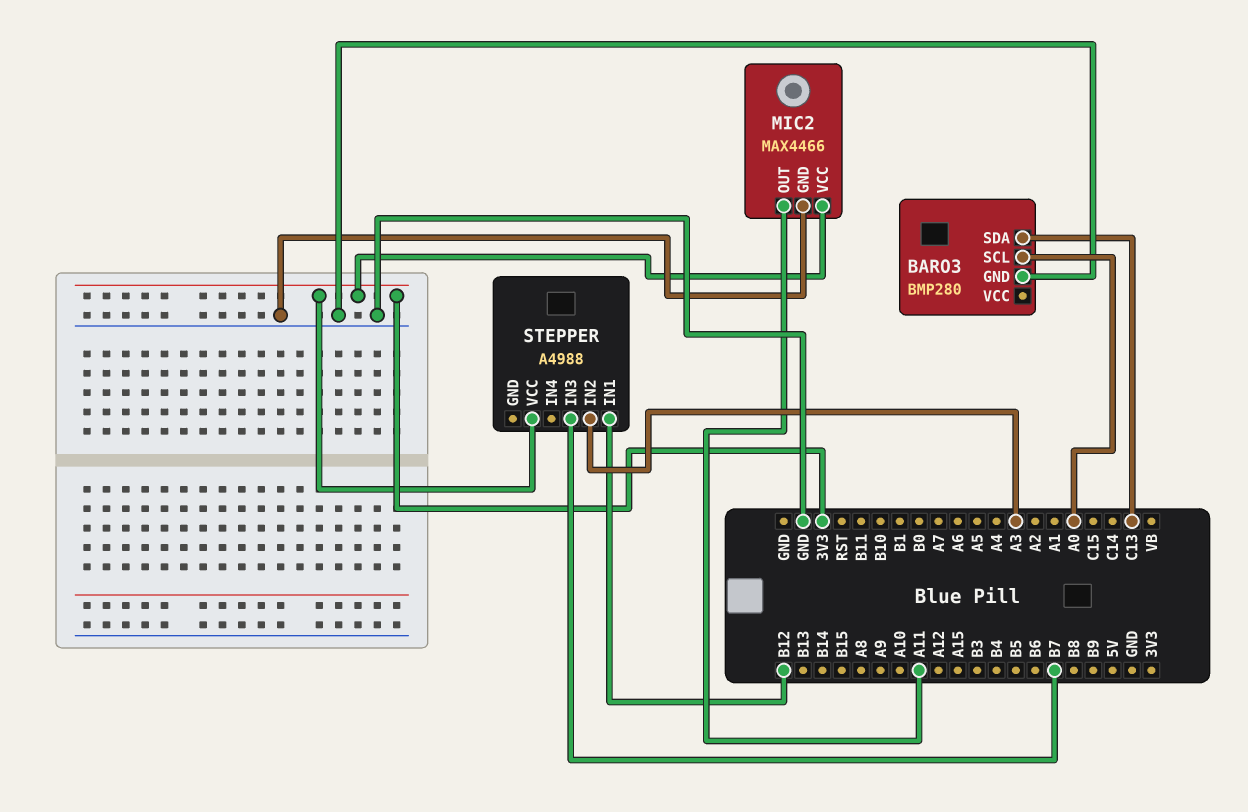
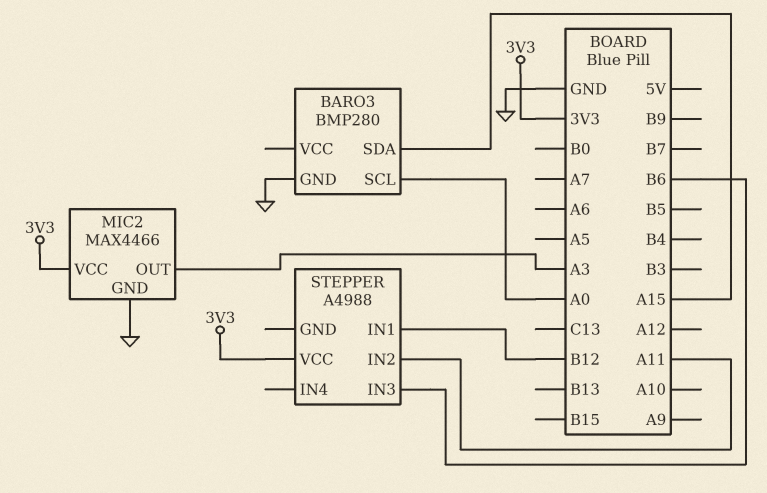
BARO3 pin SDA: C13 -> A15
MIC2 pin OUT: A11 -> A3
STEPPER pin IN2: A3 -> A11
STEPPER pin IN3: B7 -> B6

